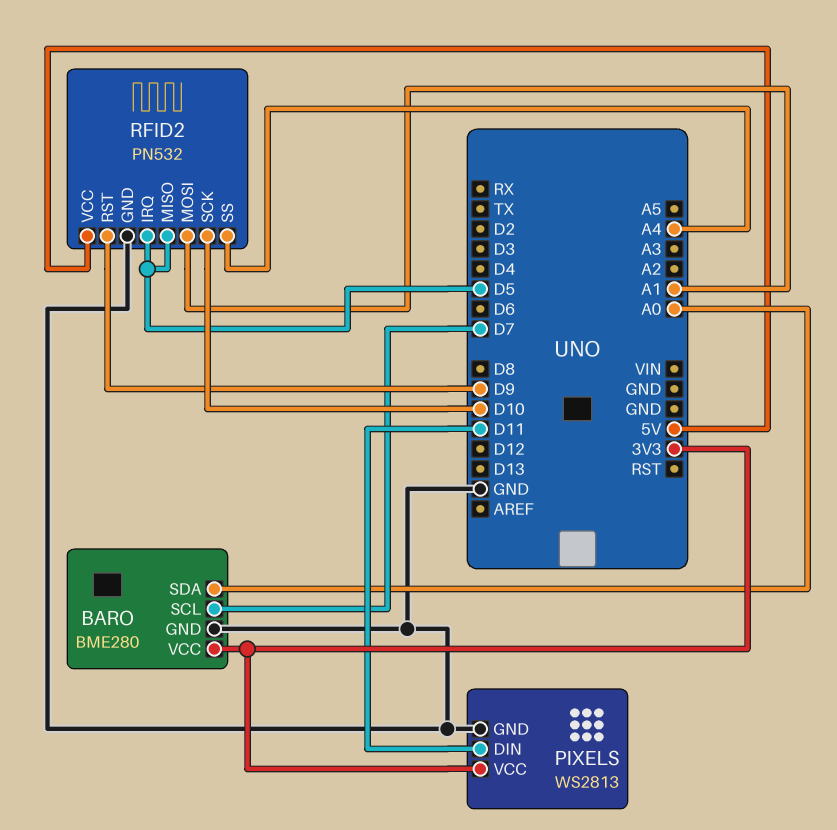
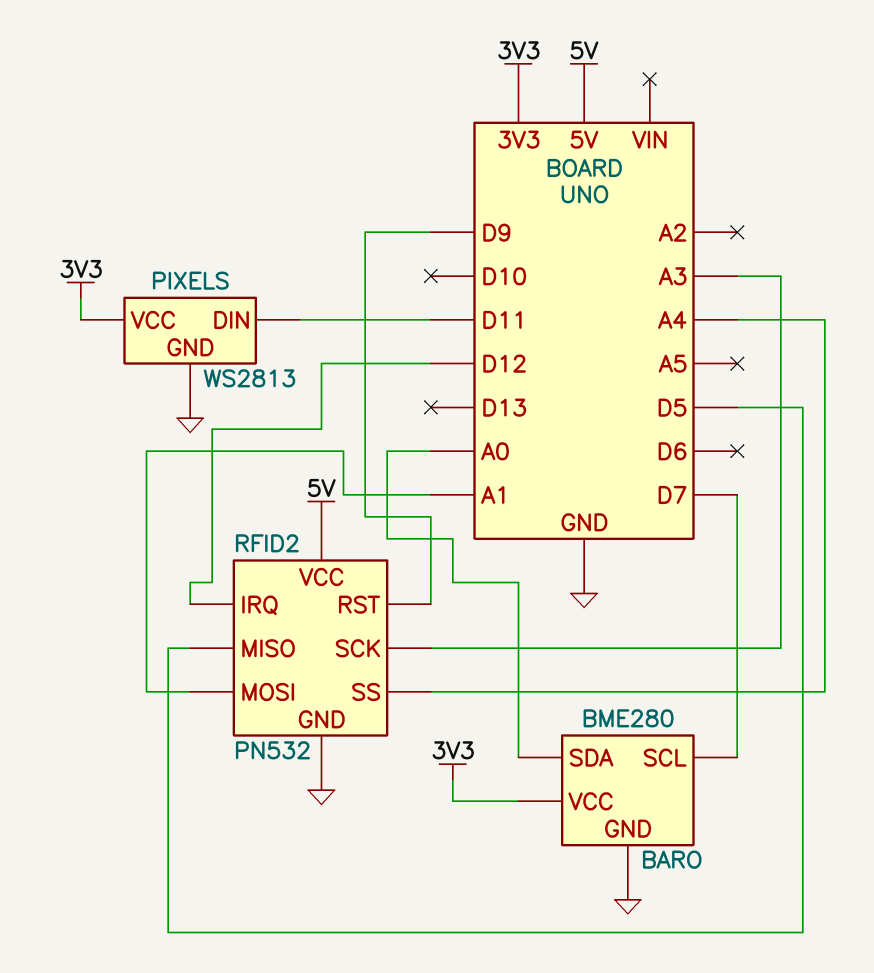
RFID2 pin IRQ: D5 -> D12
RFID2 pin SCK: D10 -> A3

